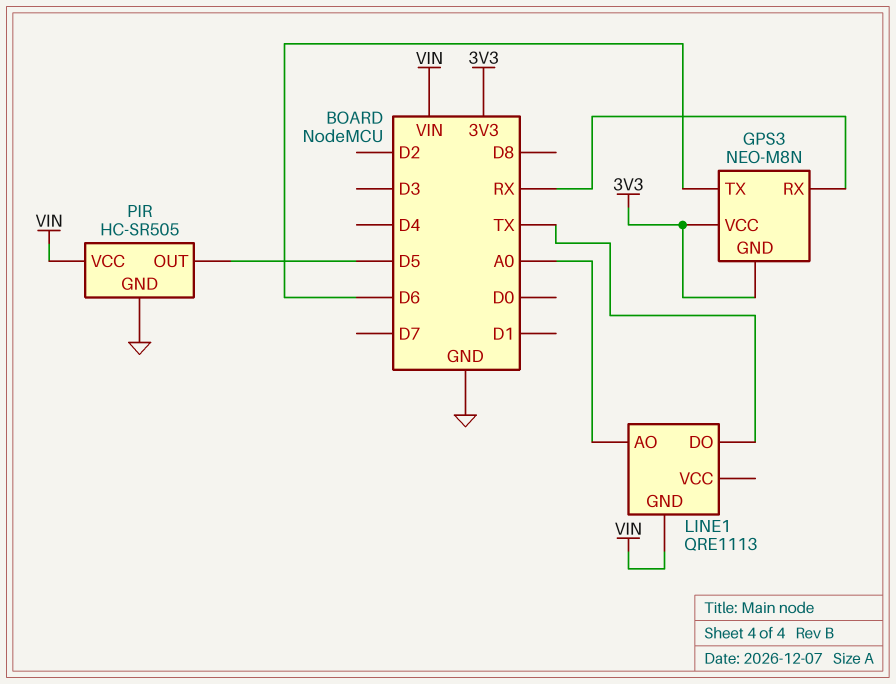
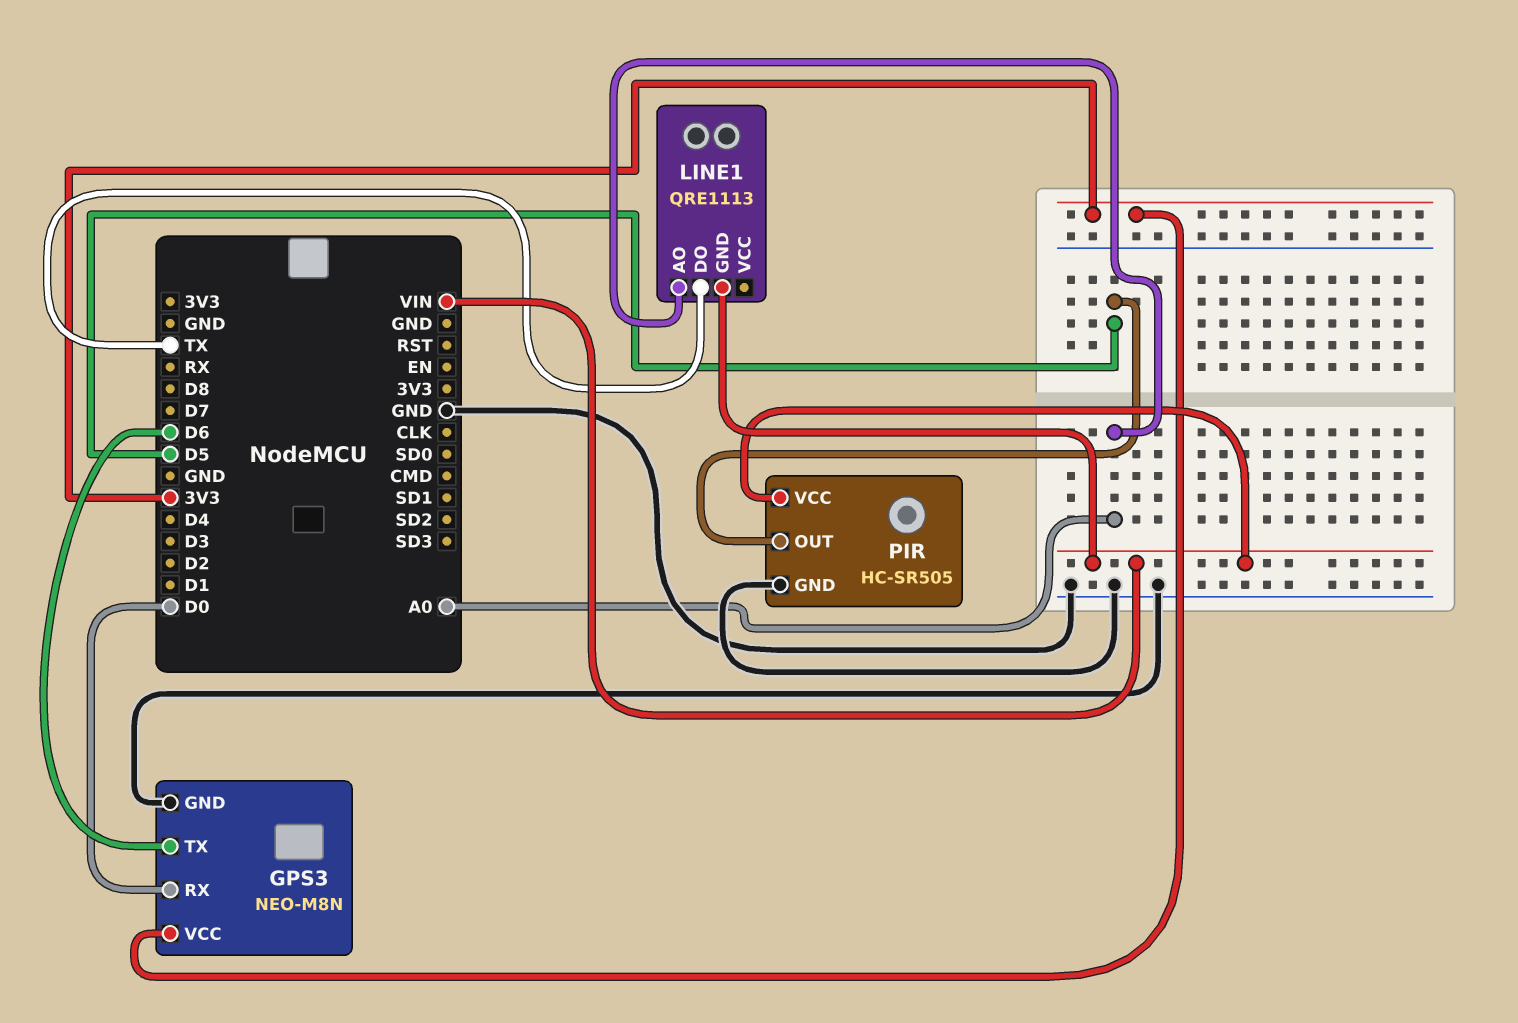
GPS3 pin GND: 3V3 -> GND
GPS3 pin RX: RX -> D0

